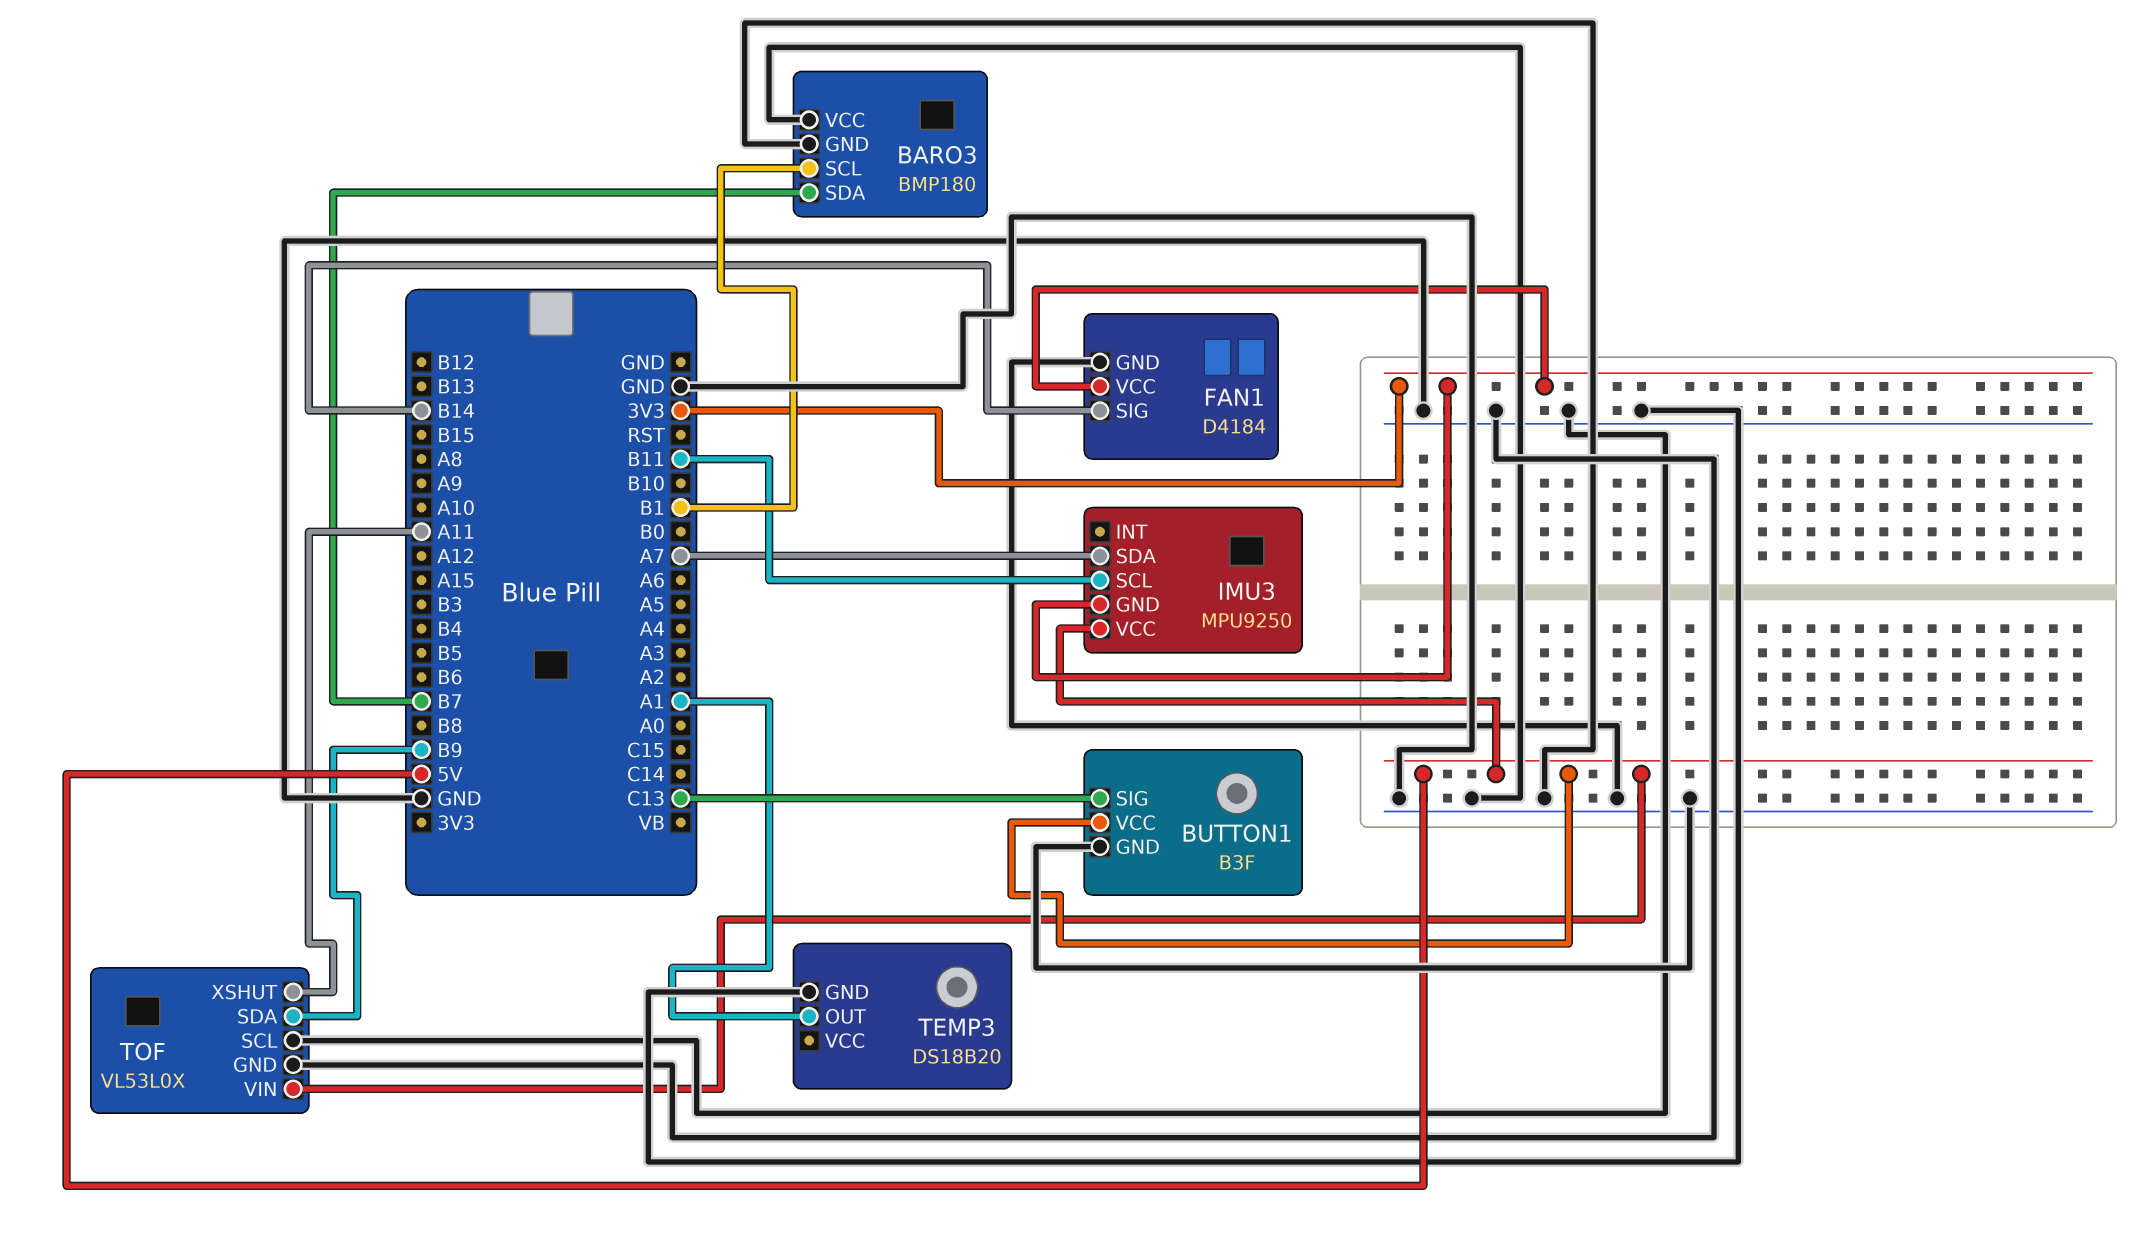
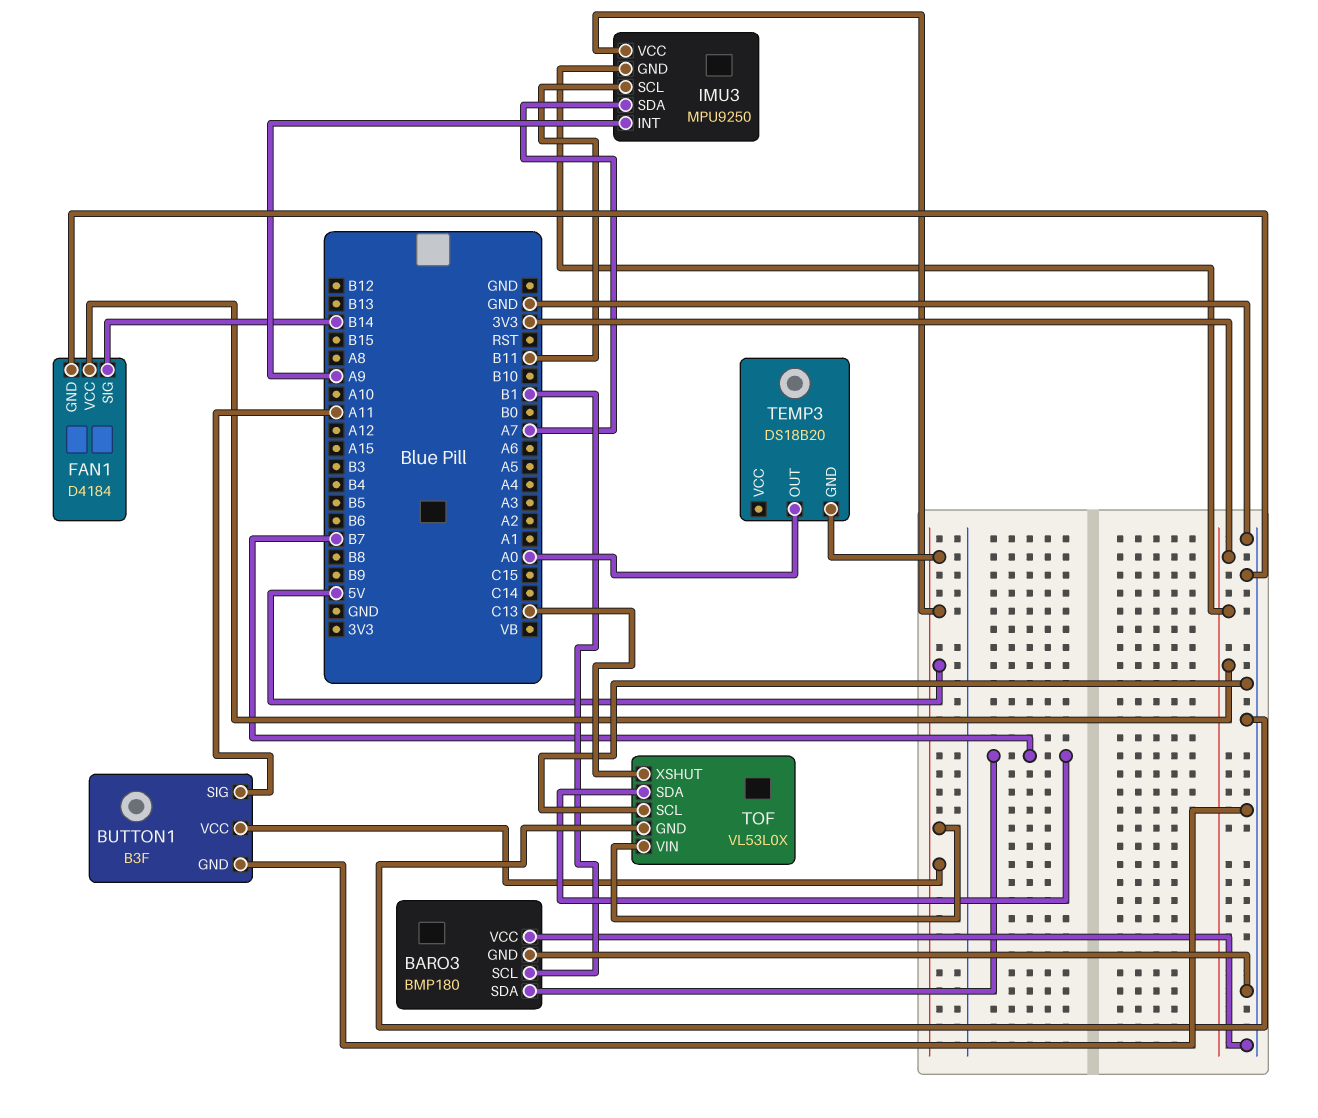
BUTTON1 pin SIG: C13 -> A11
IMU3 pin INT: none -> A9
TEMP3 pin GND: GND -> 5V
TEMP3 pin OUT: A1 -> A0
TOF pin SDA: B9 -> B7
TOF pin XSHUT: A11 -> C13

